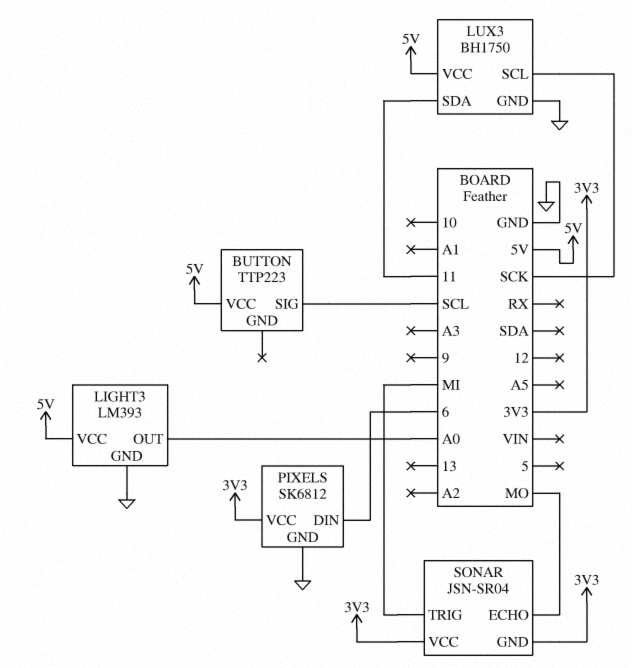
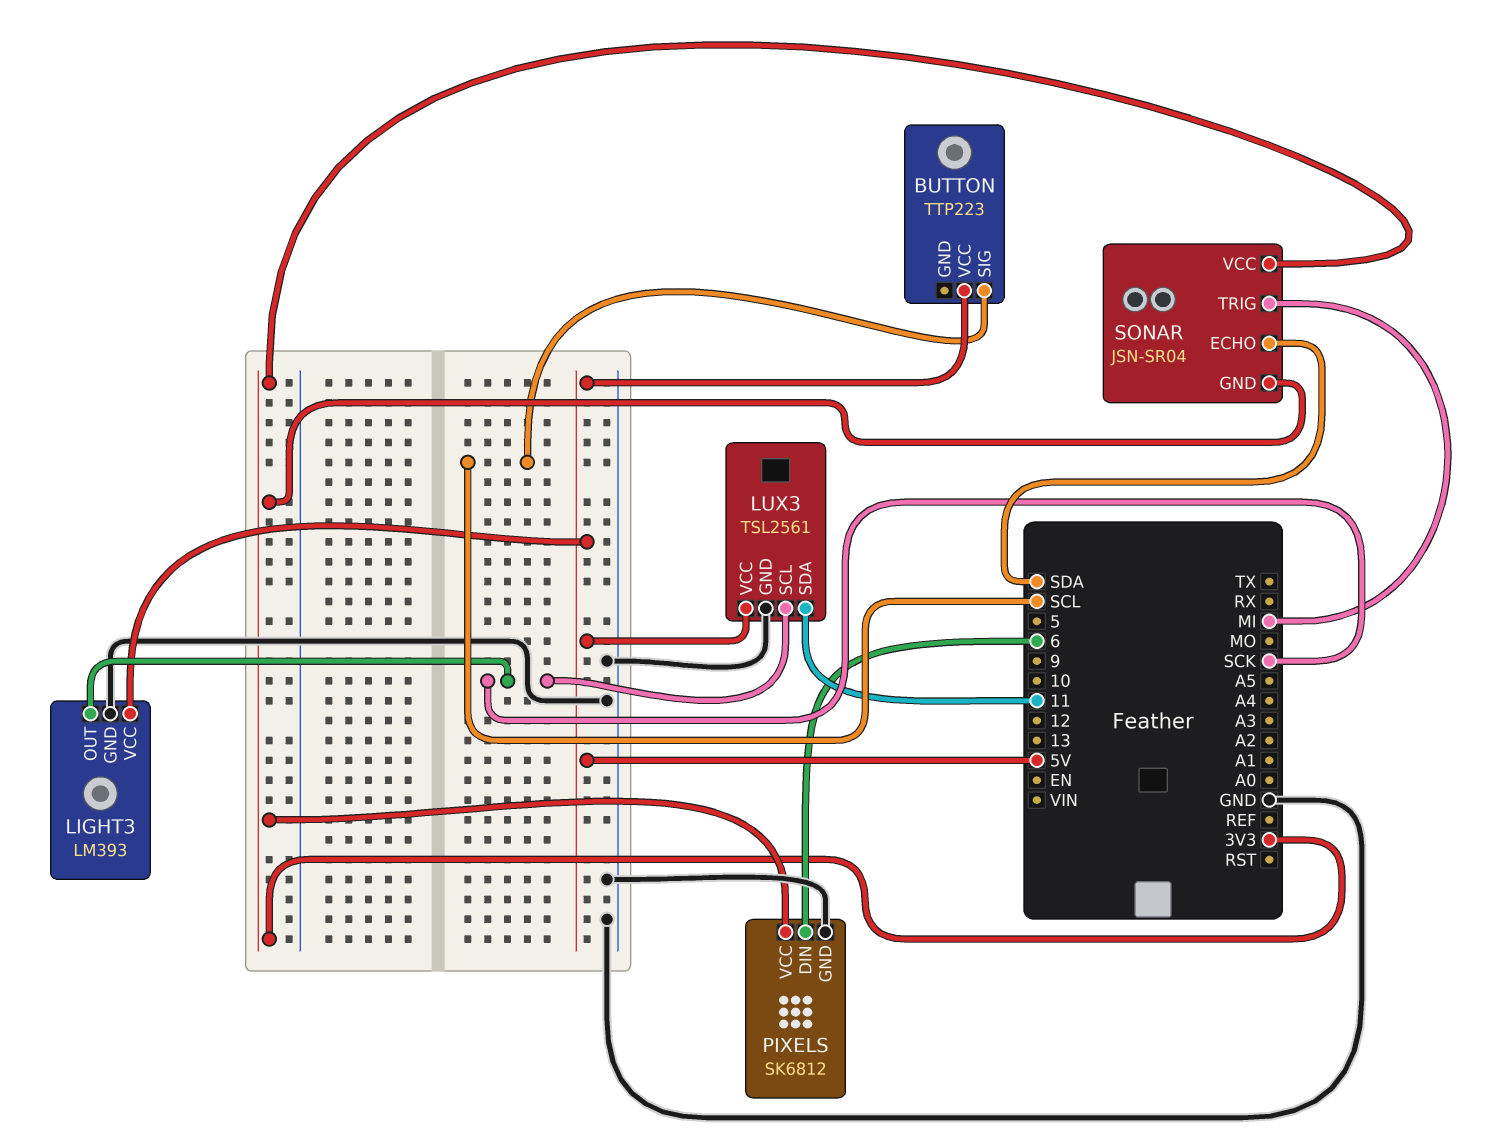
LIGHT3 pin OUT: A0 -> SCK
LUX3: BH1750 -> TSL2561
SONAR pin ECHO: MO -> SDA

